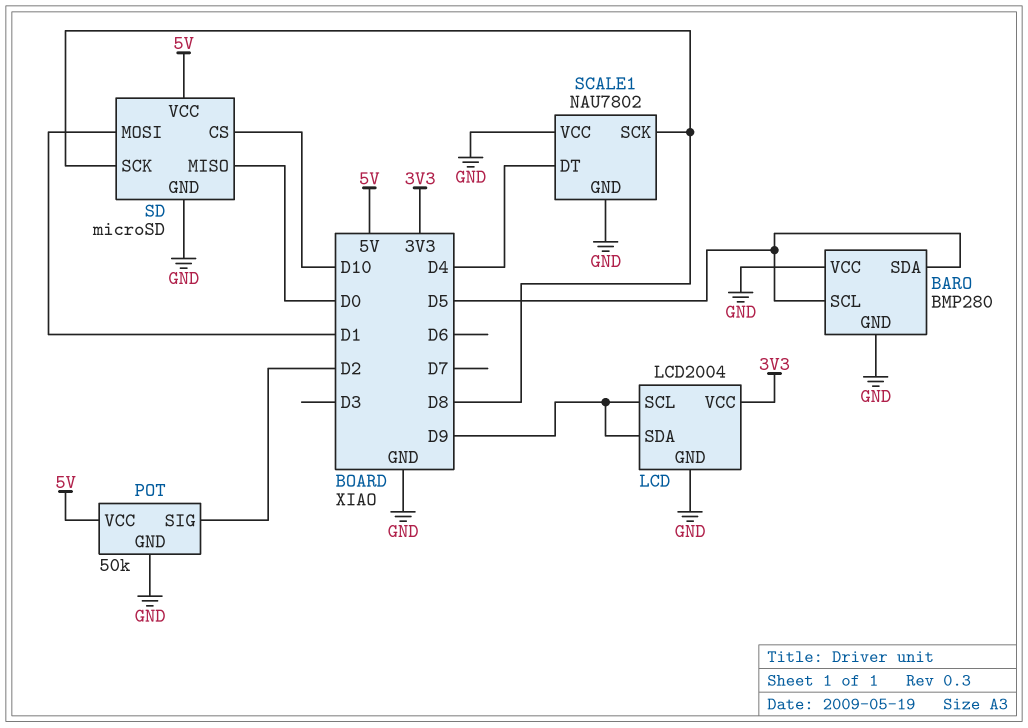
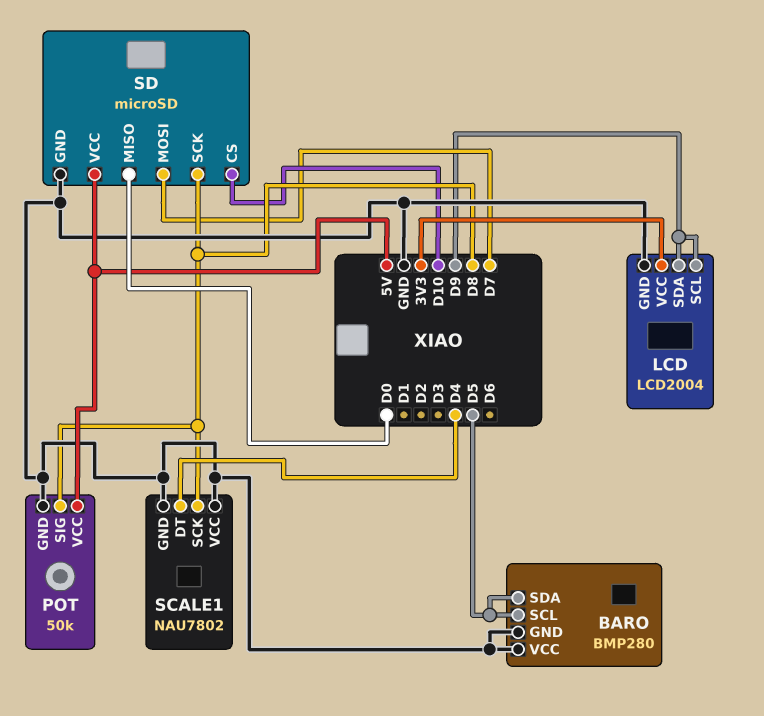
POT pin SIG: D2 -> D8
SD pin MOSI: D1 -> D7

